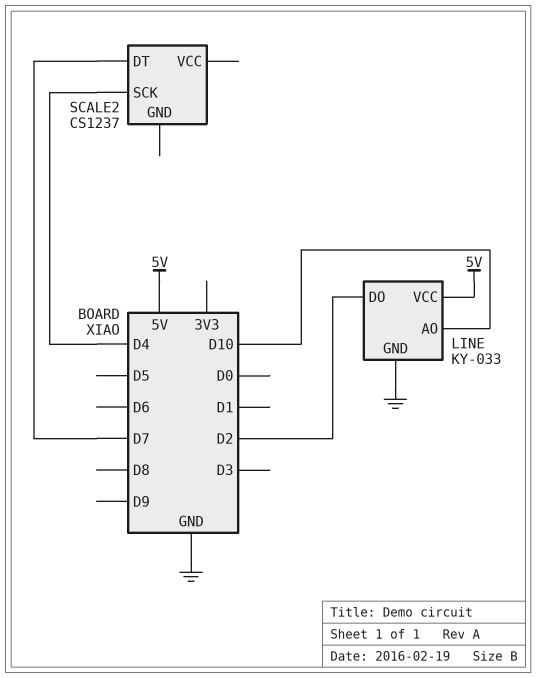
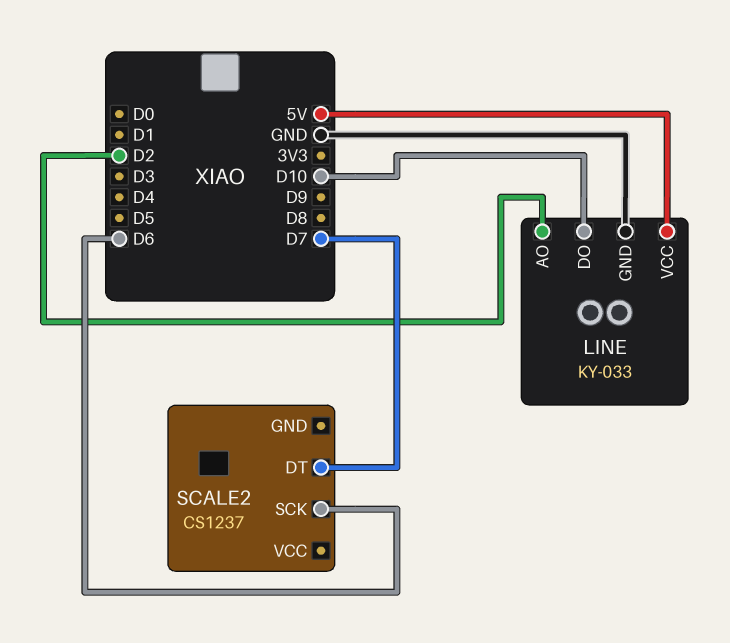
LINE pin AO: D10 -> D2
LINE pin DO: D2 -> D10
SCALE2 pin SCK: D4 -> D6

